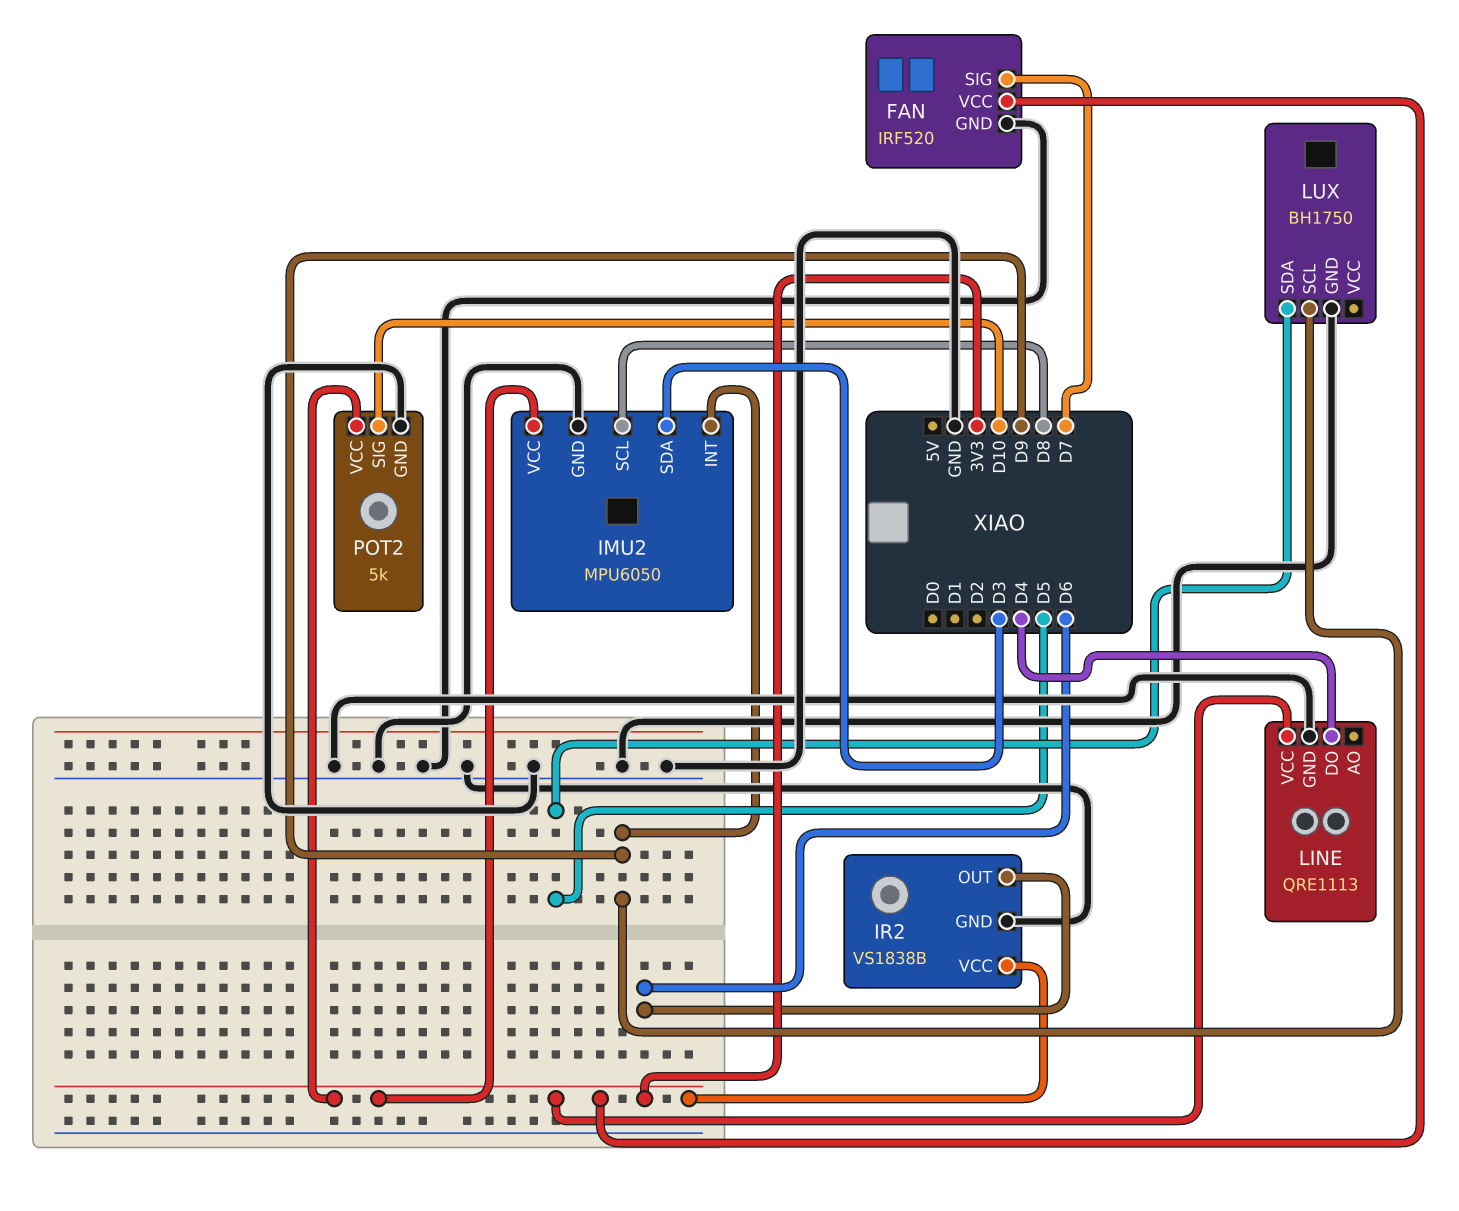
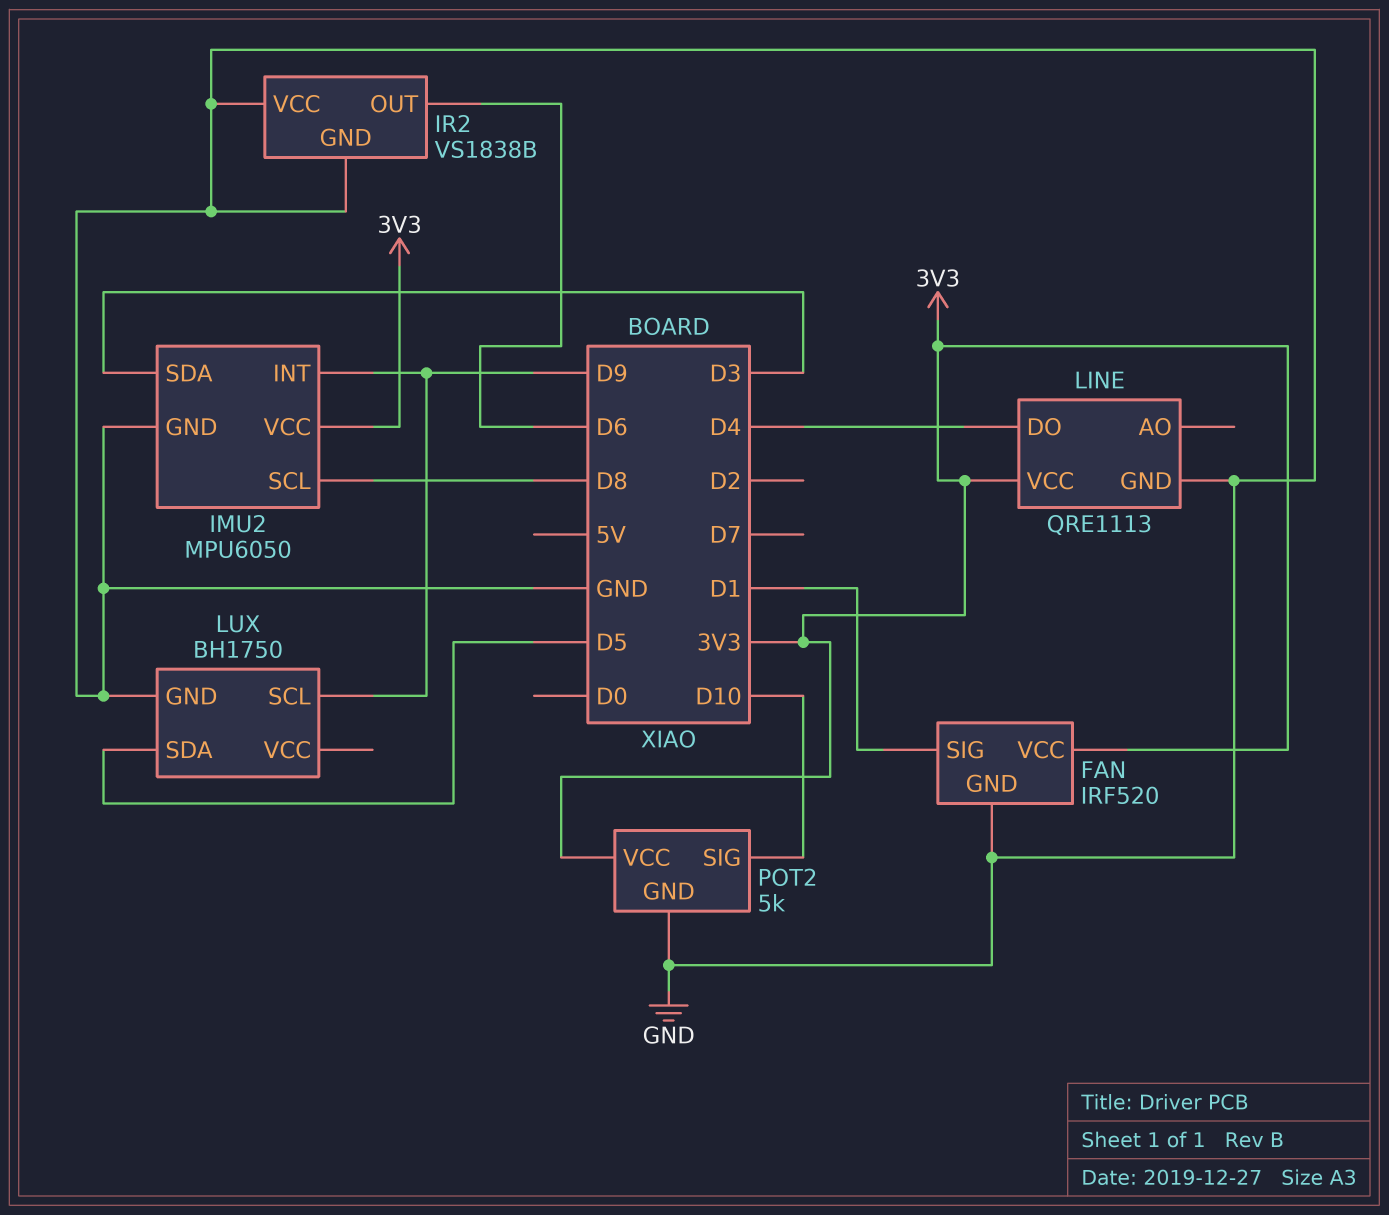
FAN pin SIG: D7 -> D1
IR2 pin VCC: 3V3 -> GND

